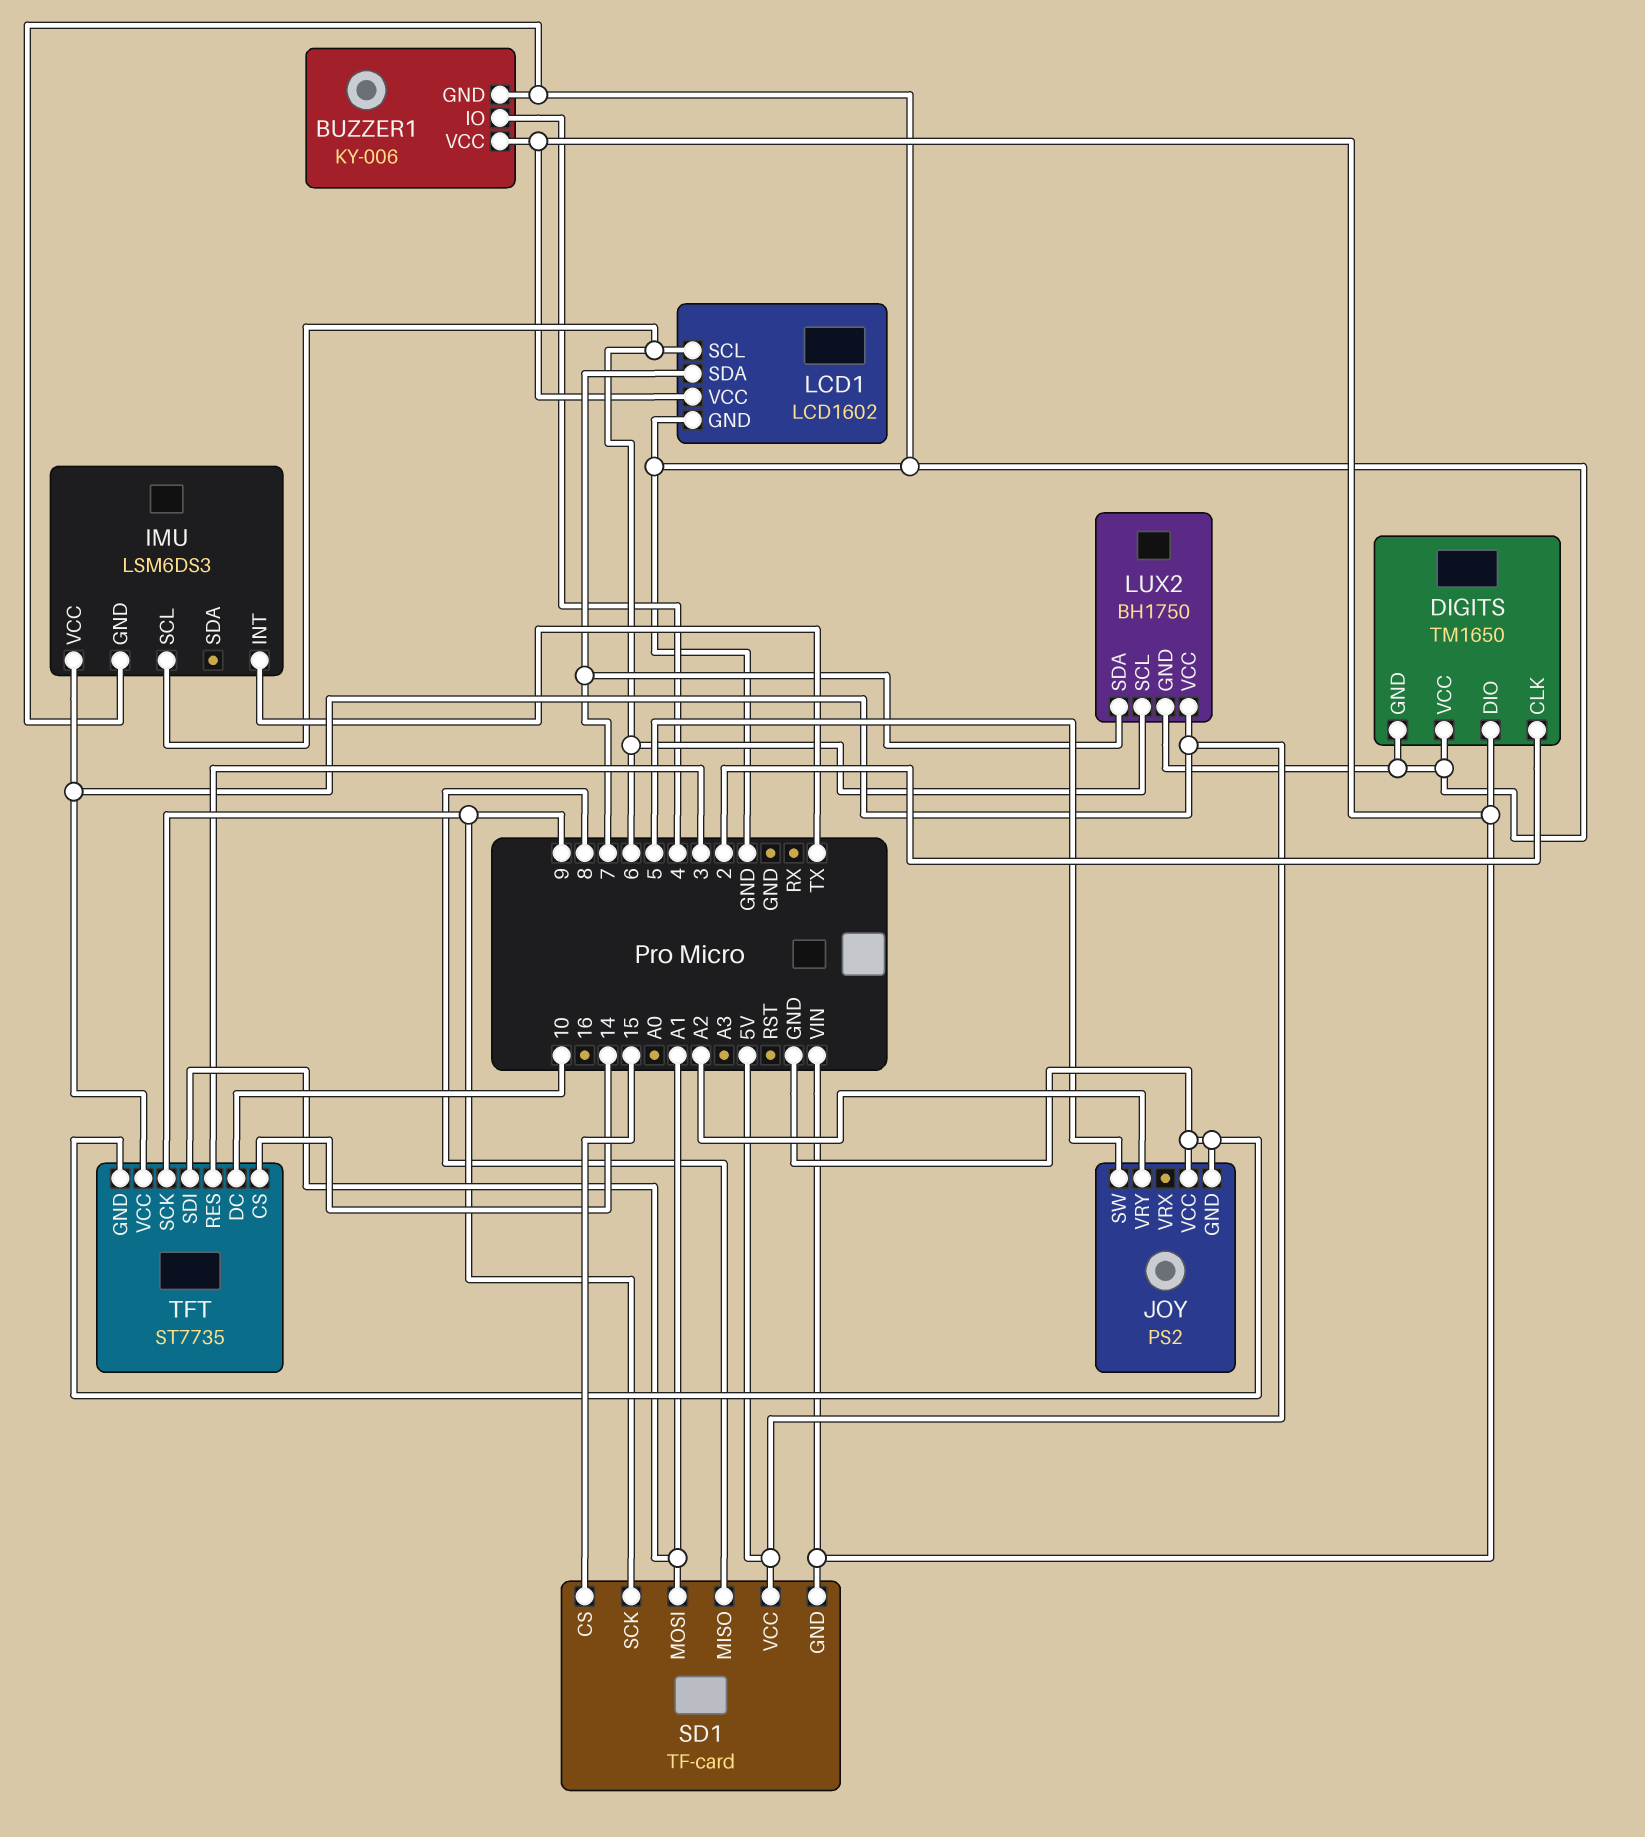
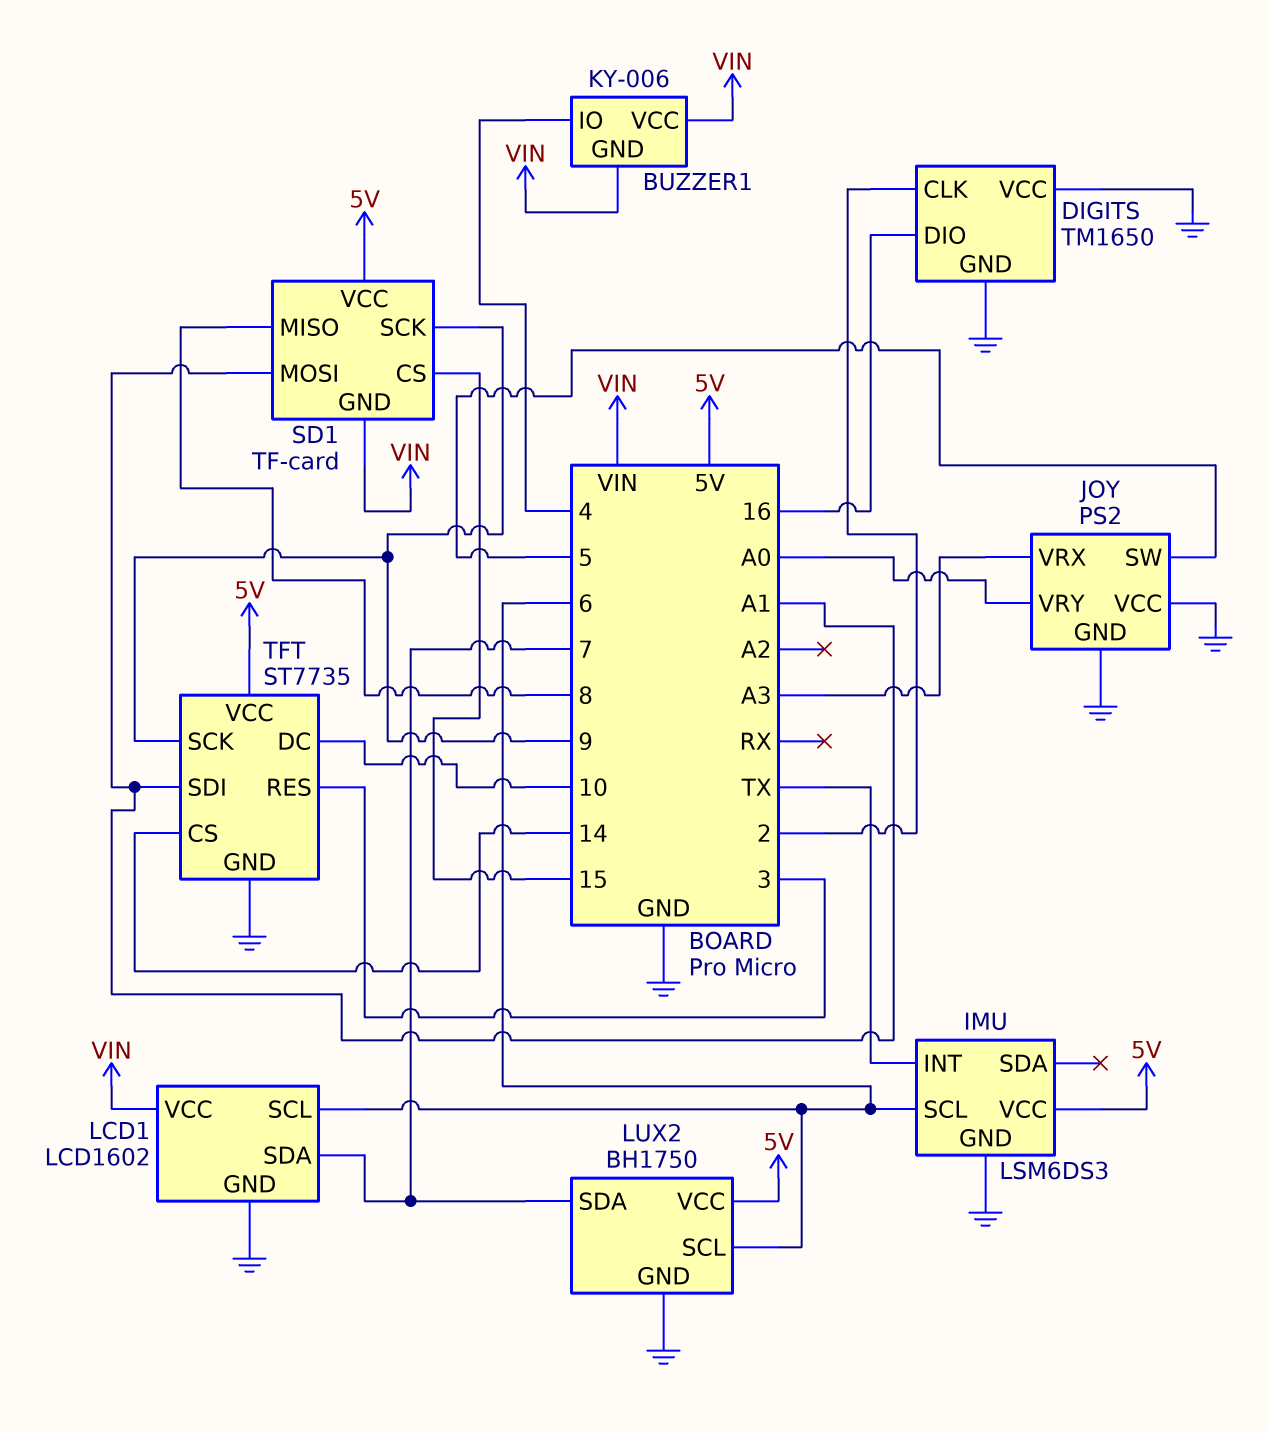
BUZZER1 pin GND: GND -> VIN
DIGITS pin DIO: VIN -> 16
JOY pin VRX: none -> A3
JOY pin VRY: A2 -> A0

